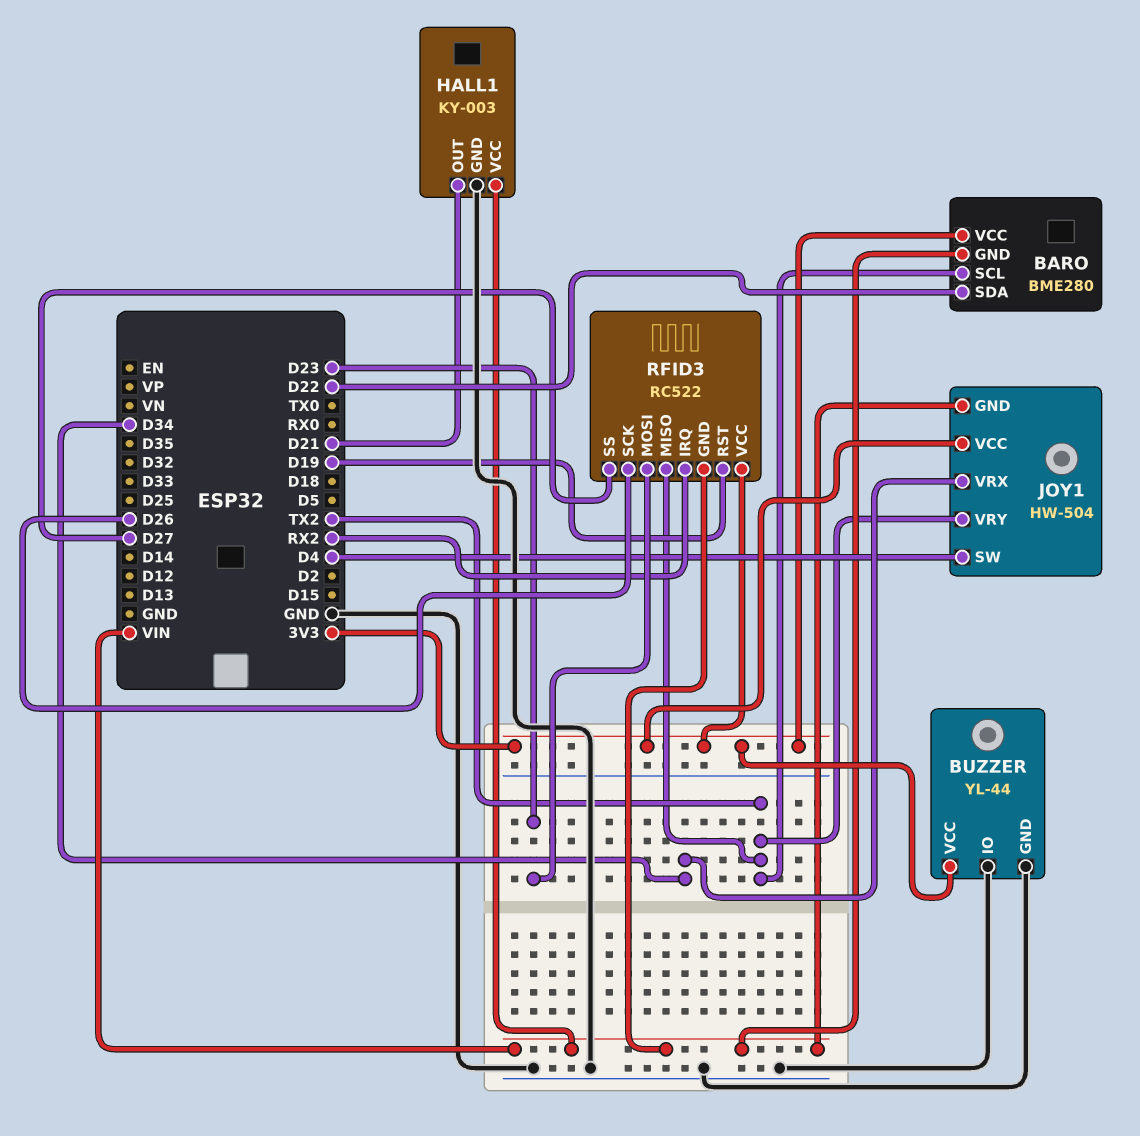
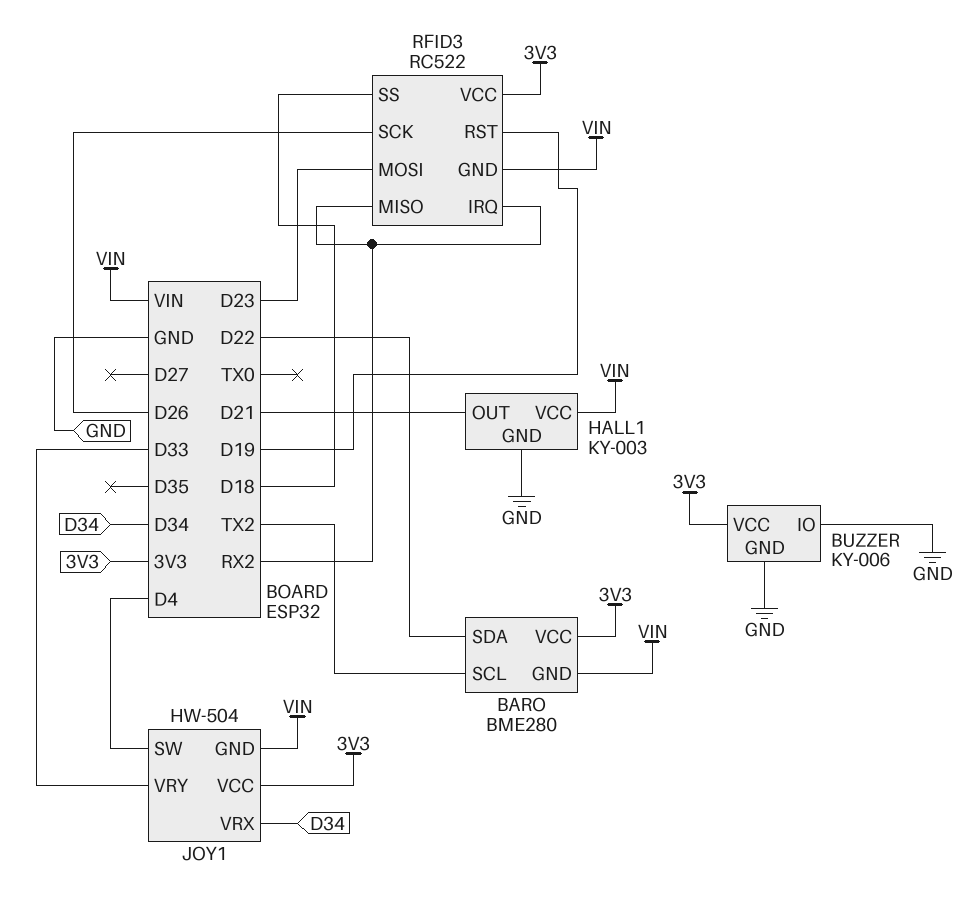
BUZZER: YL-44 -> KY-006
JOY1 pin VRY: TX2 -> D33
RFID3 pin MISO: TX2 -> RX2
RFID3 pin SS: D27 -> D18

